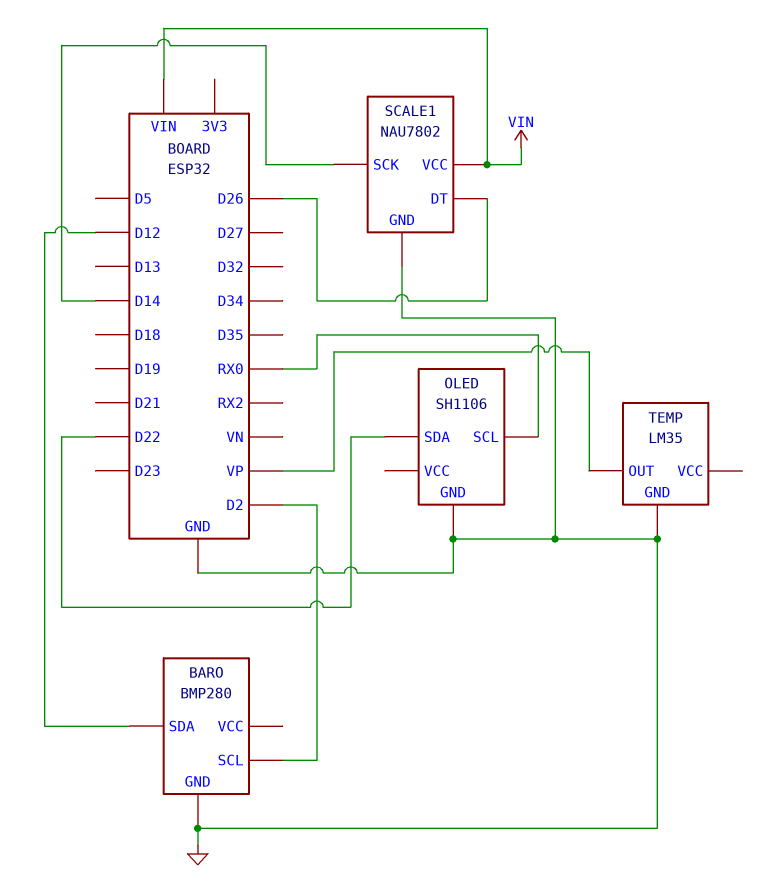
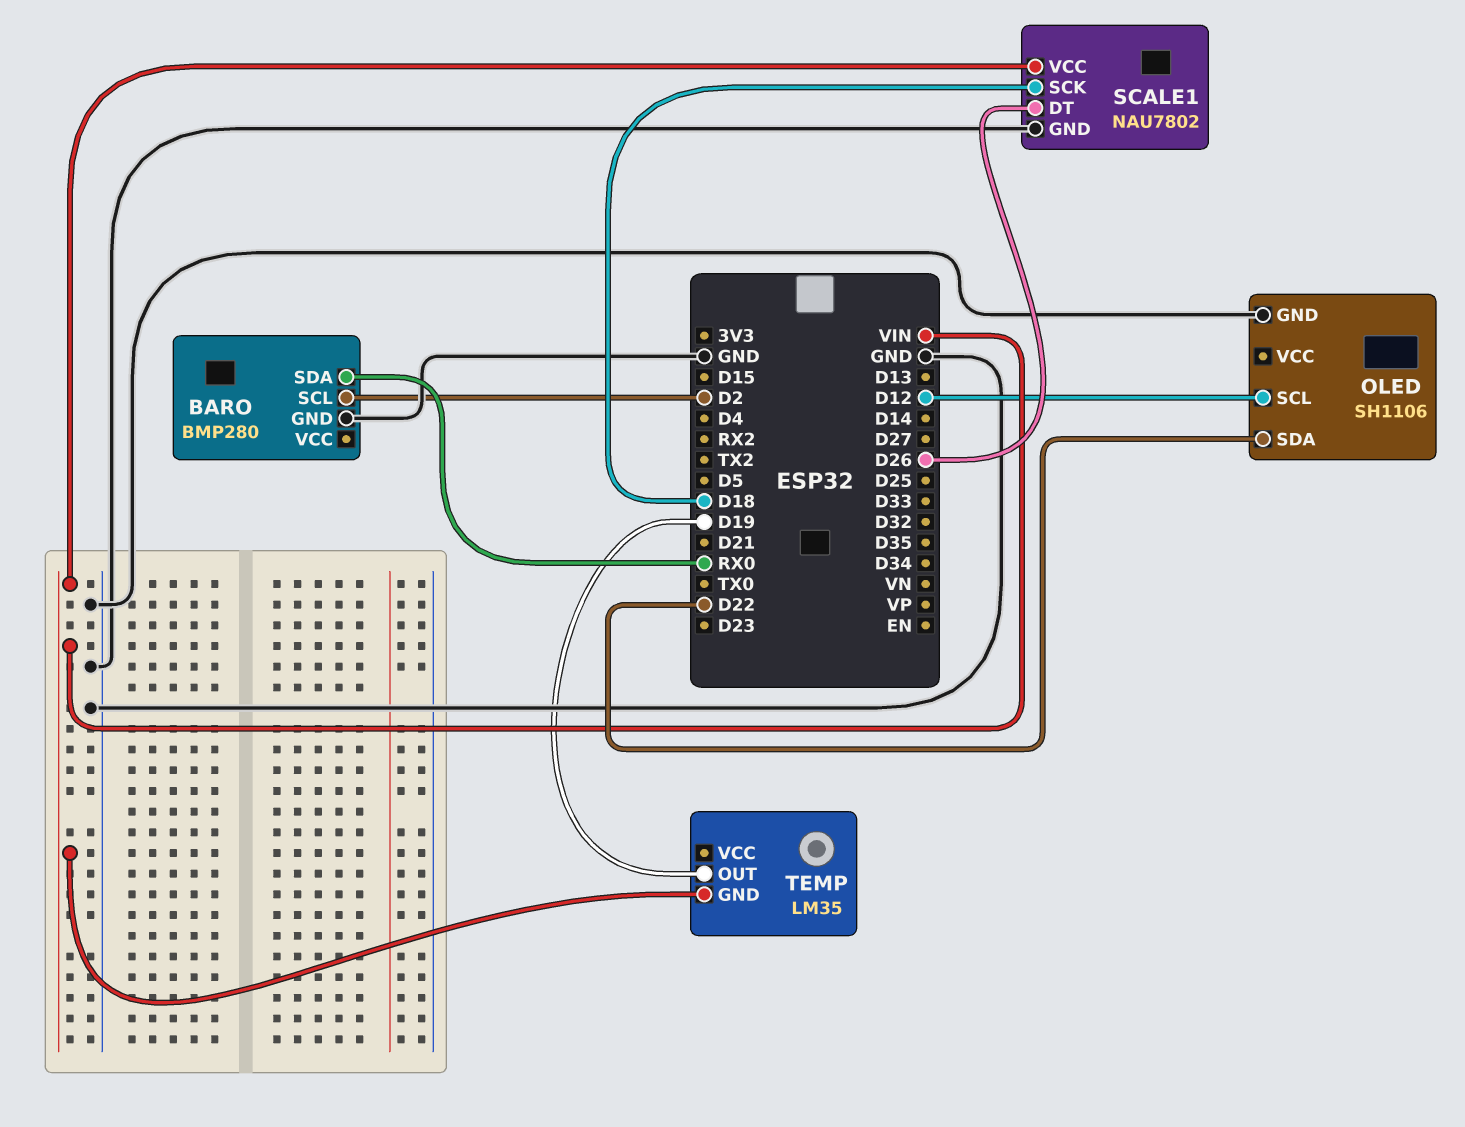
BARO pin SDA: D12 -> RX0
OLED pin SCL: RX0 -> D12
SCALE1 pin SCK: D14 -> D18
TEMP pin GND: GND -> VIN
TEMP pin OUT: VP -> D19

